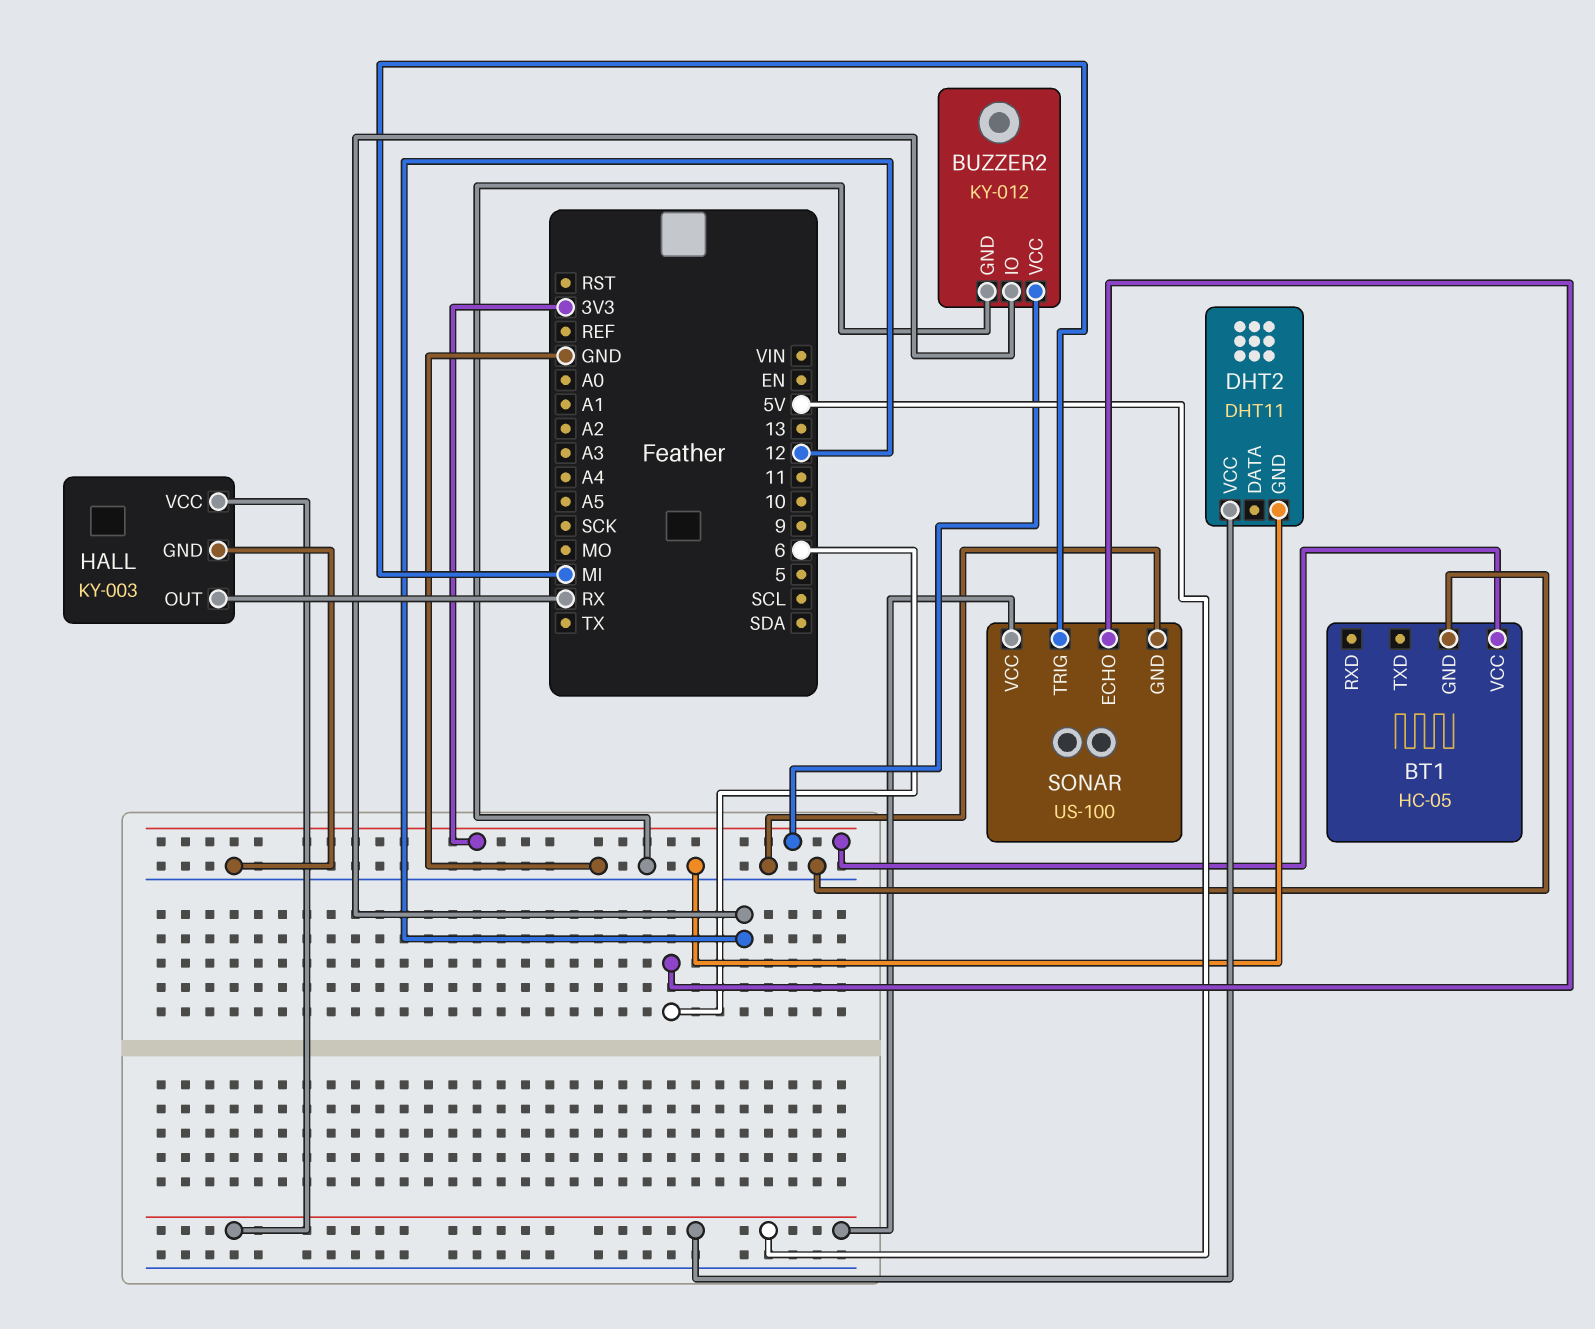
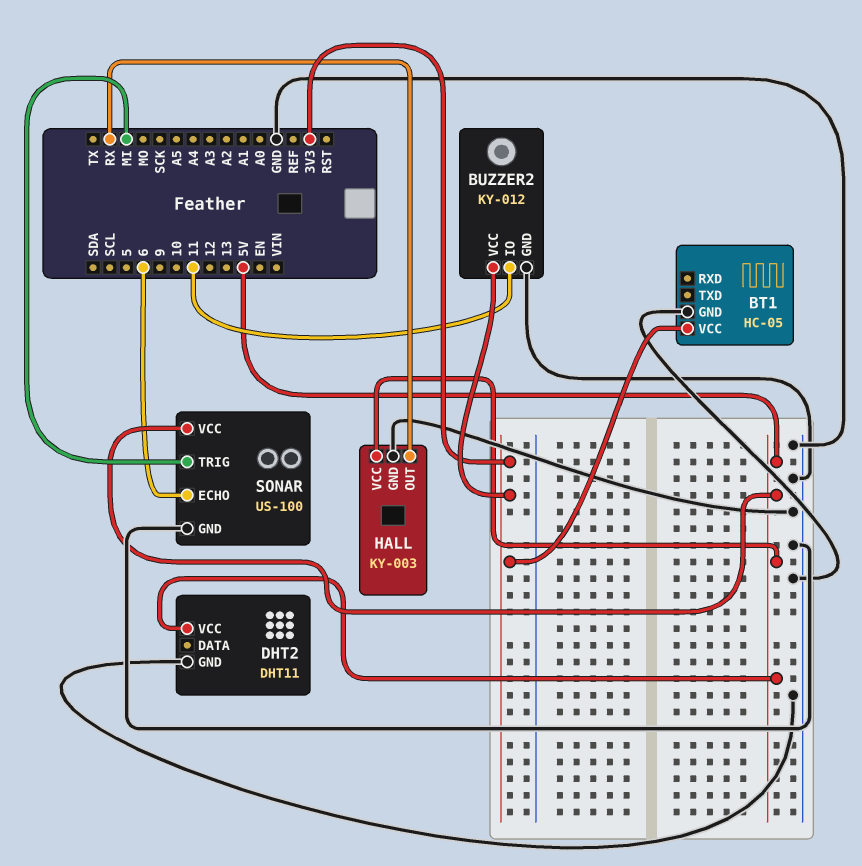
BUZZER2 pin IO: 12 -> 11

